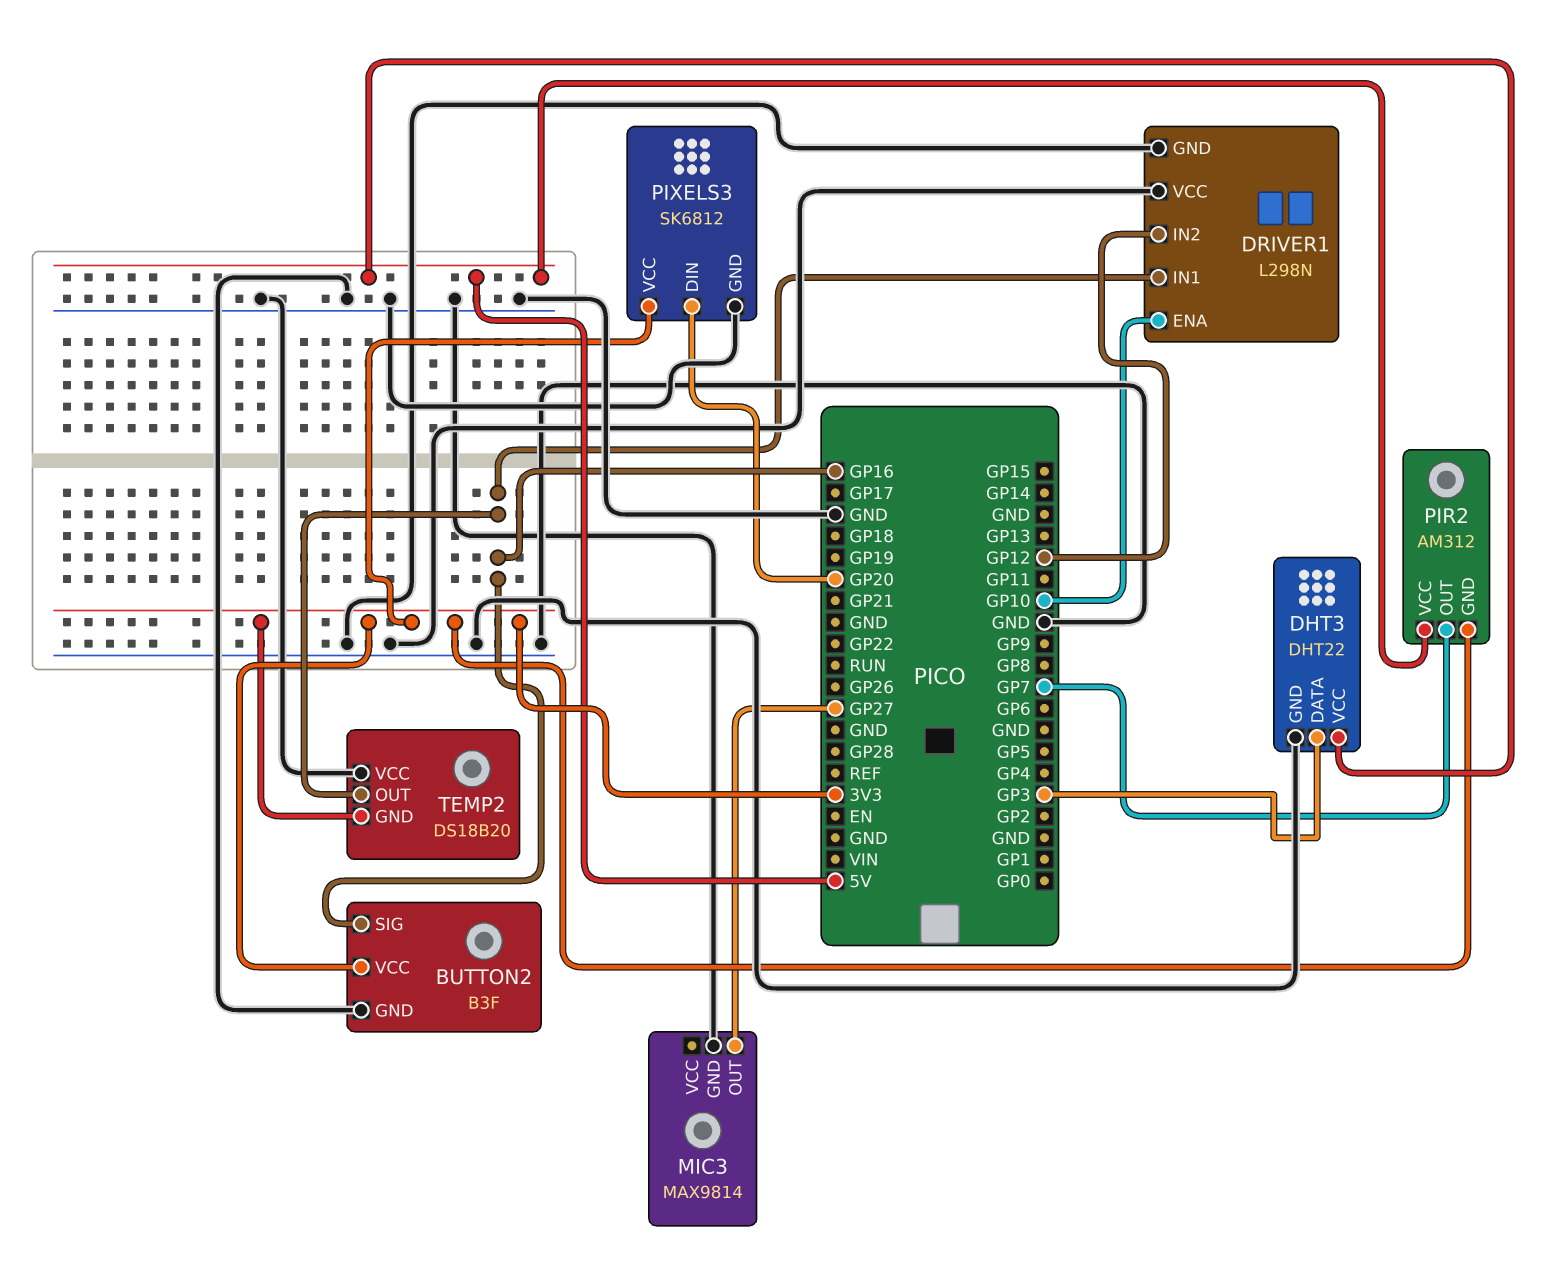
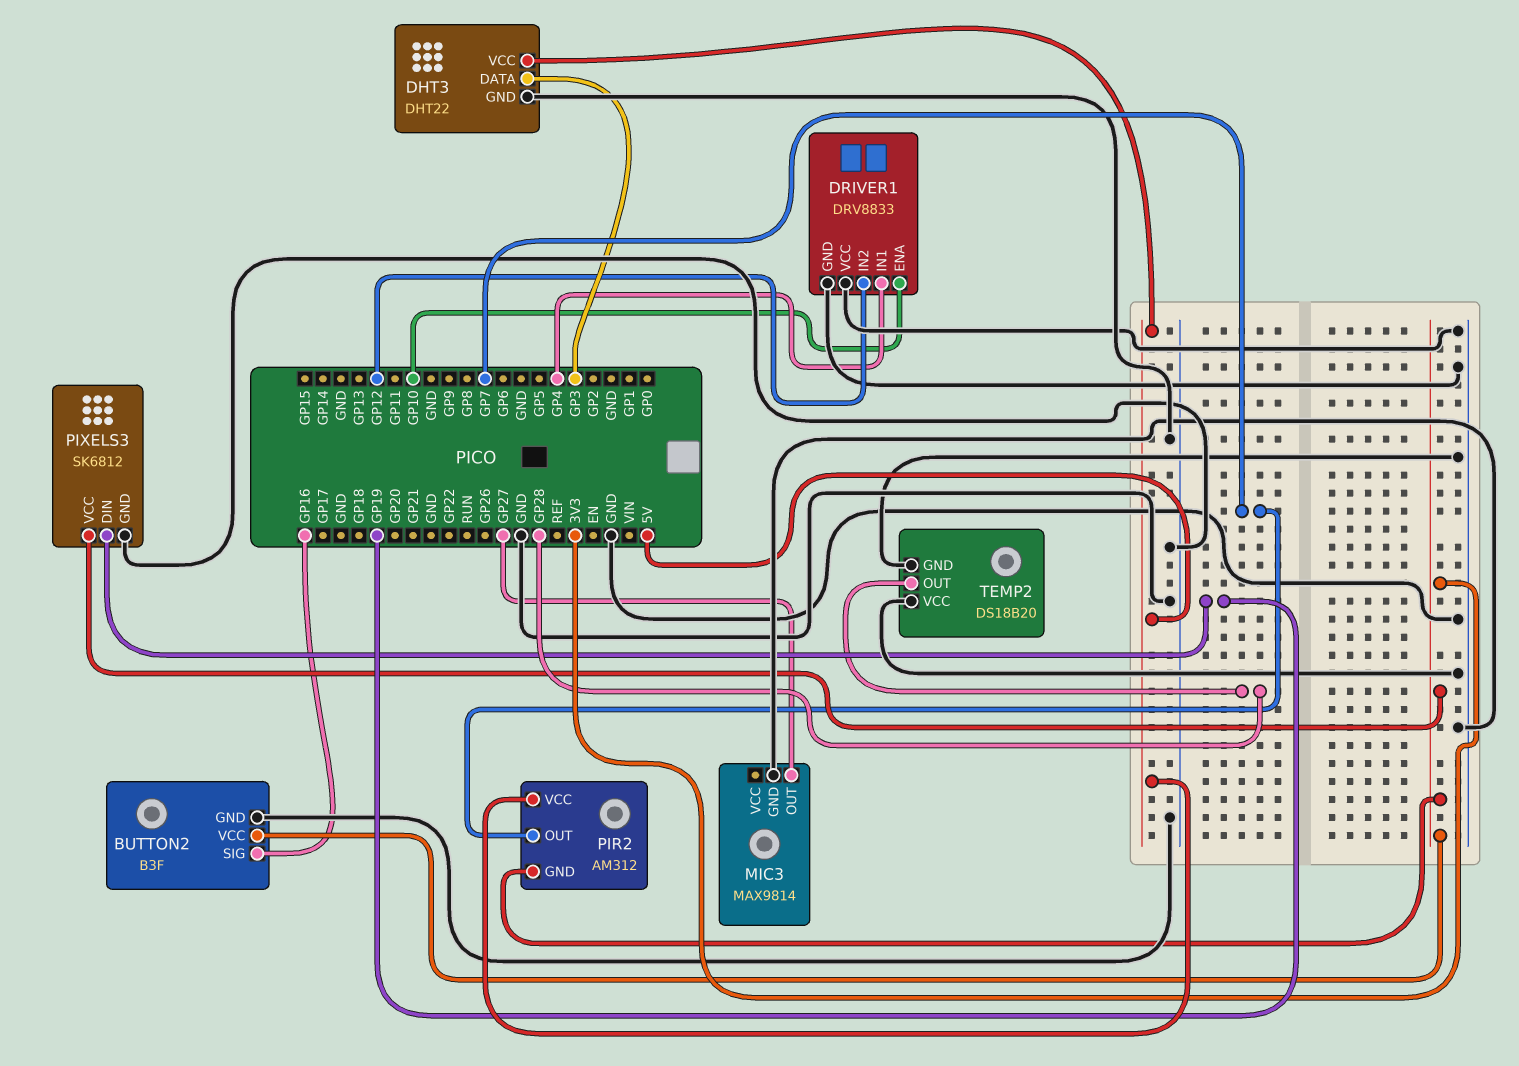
DRIVER1: L298N -> DRV8833
DRIVER1 pin IN1: GP16 -> GP4
PIXELS3 pin DIN: GP20 -> GP19
TEMP2 pin GND: 3V3 -> GND
TEMP2 pin OUT: GP16 -> GP28

